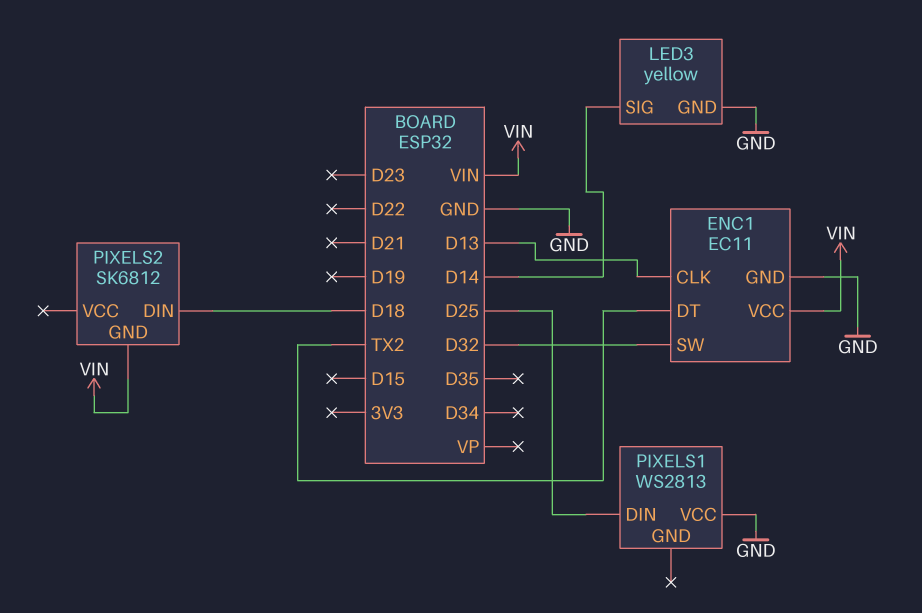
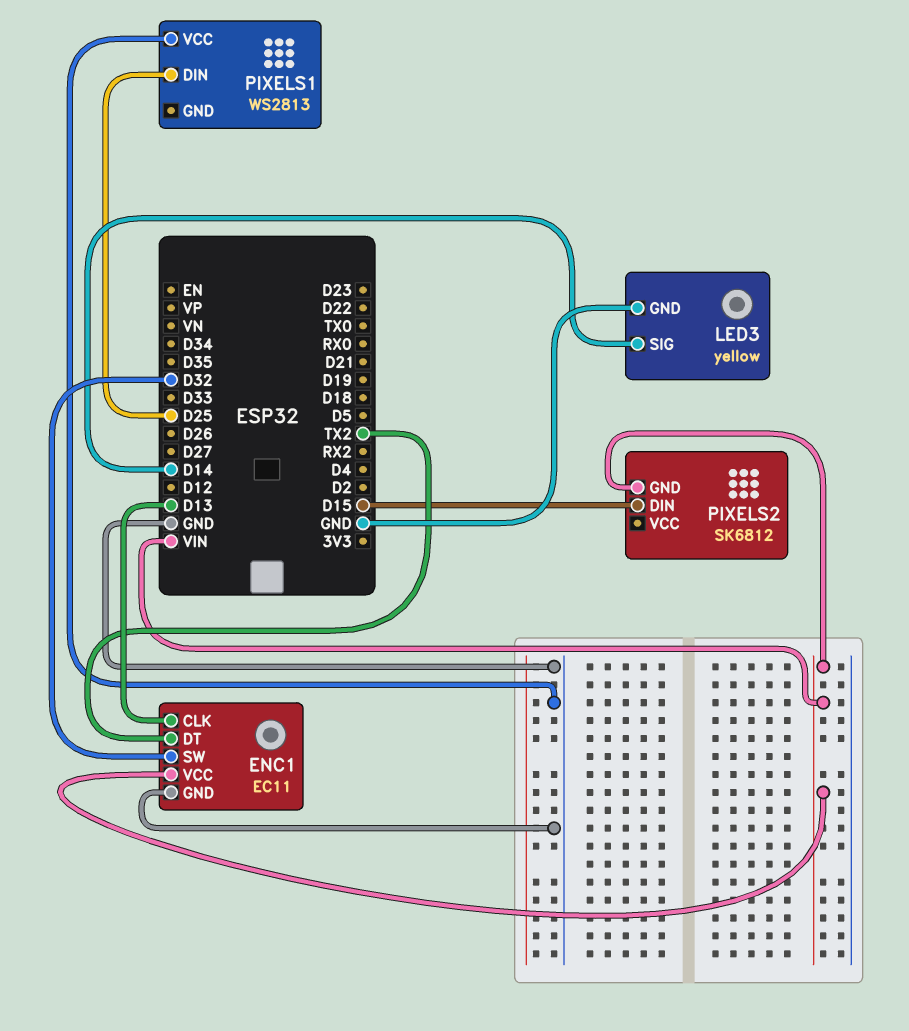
PIXELS2 pin DIN: D18 -> D15

